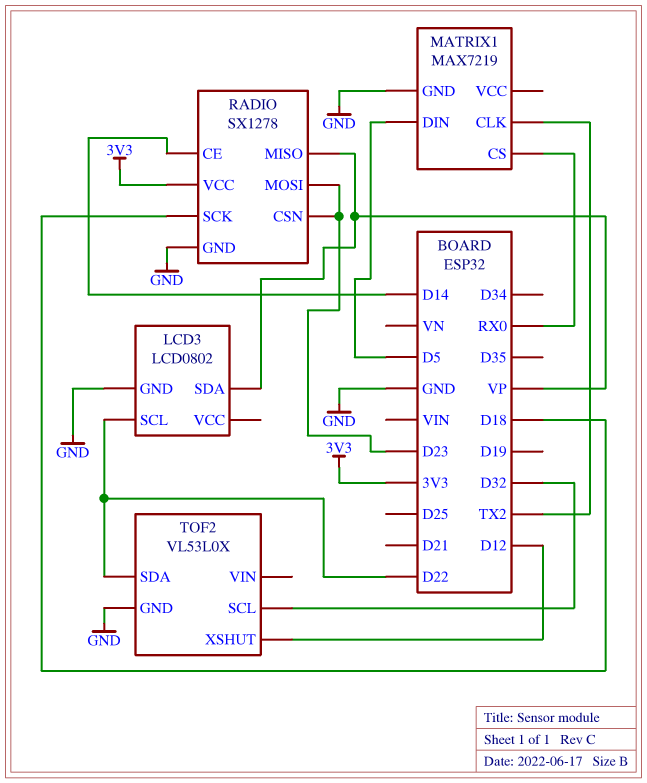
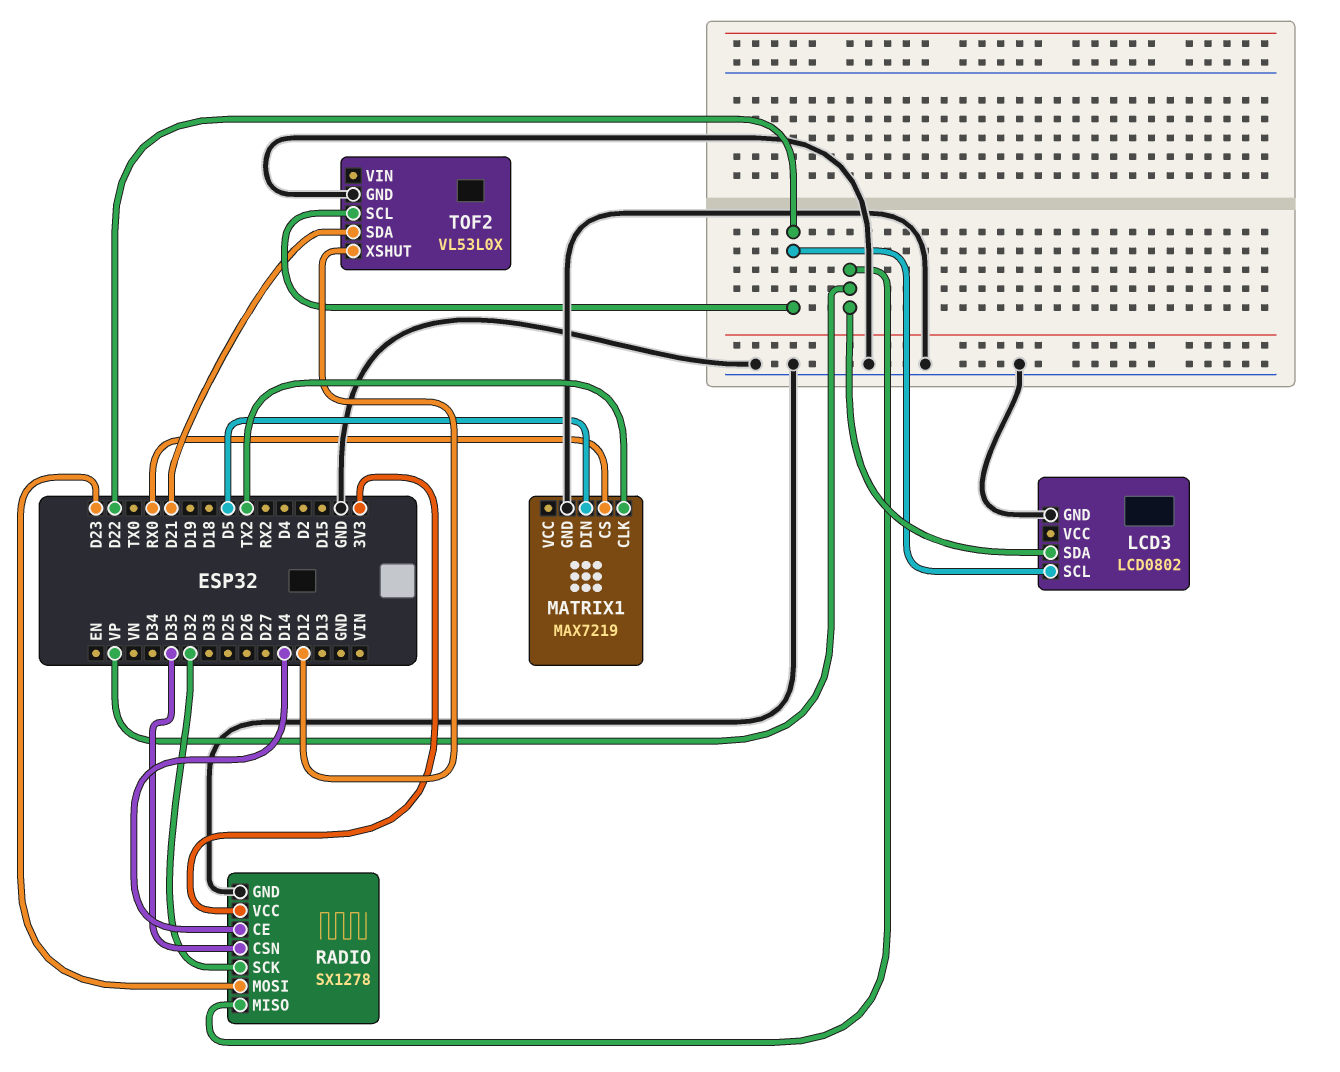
RADIO pin CSN: D23 -> D35
RADIO pin SCK: D18 -> D32
TOF2 pin SCL: D32 -> D22
TOF2 pin SDA: D22 -> D21

